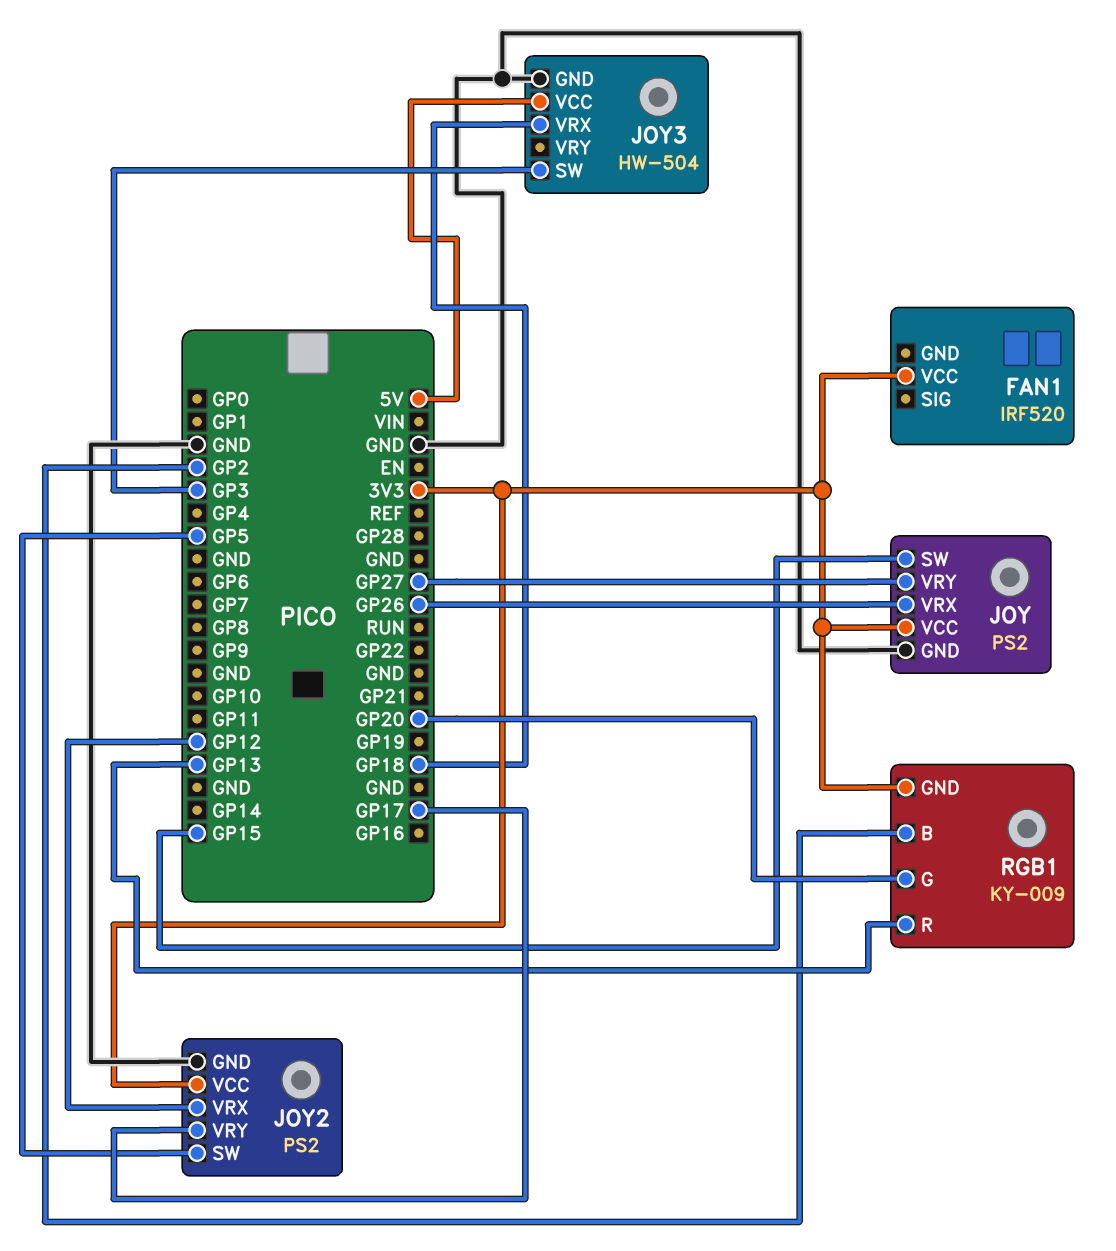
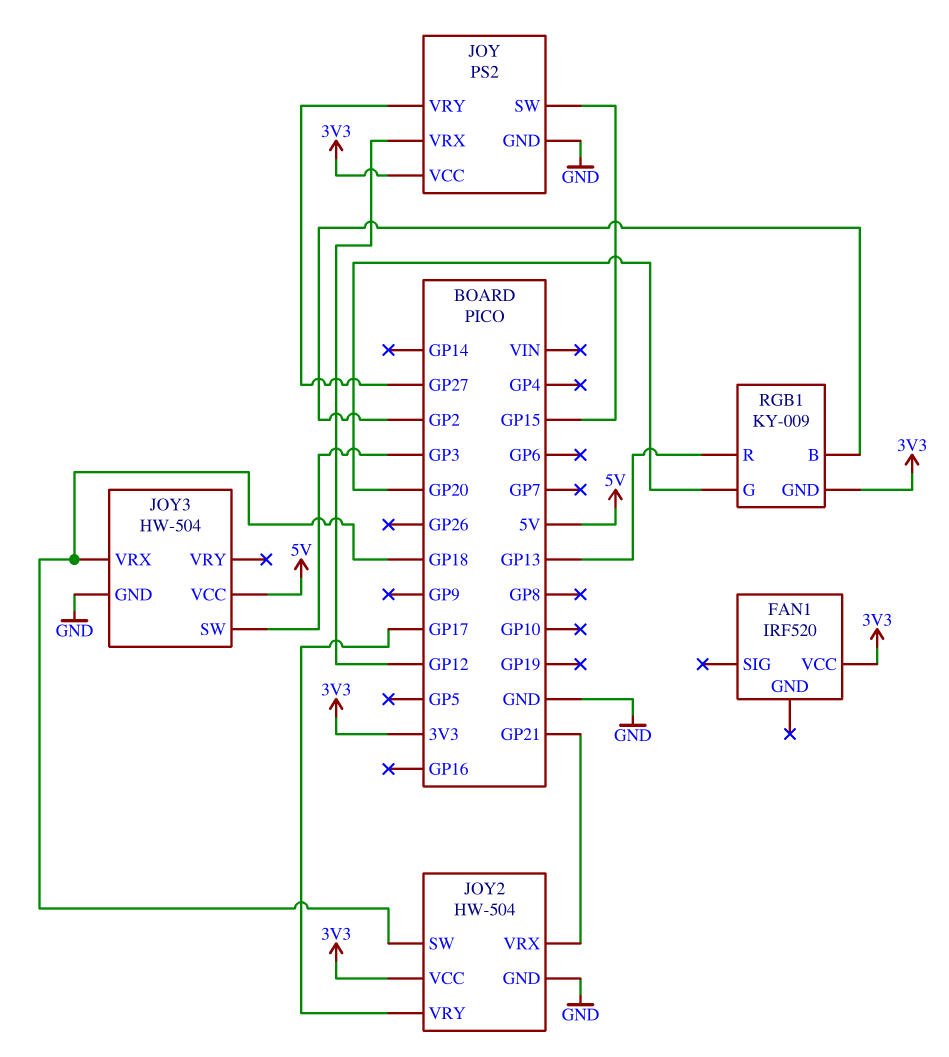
JOY pin VRX: GP26 -> GP12
JOY2: PS2 -> HW-504
JOY2 pin SW: GP5 -> GP18
JOY2 pin VRX: GP12 -> GP21

